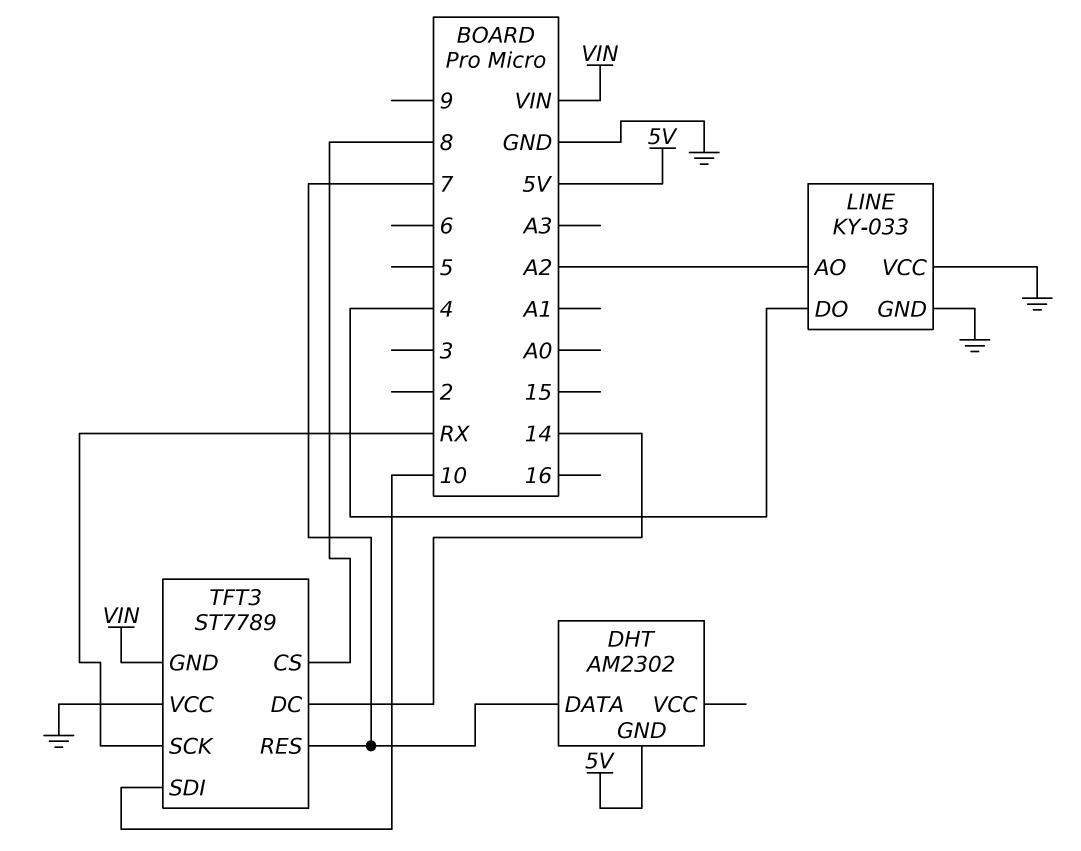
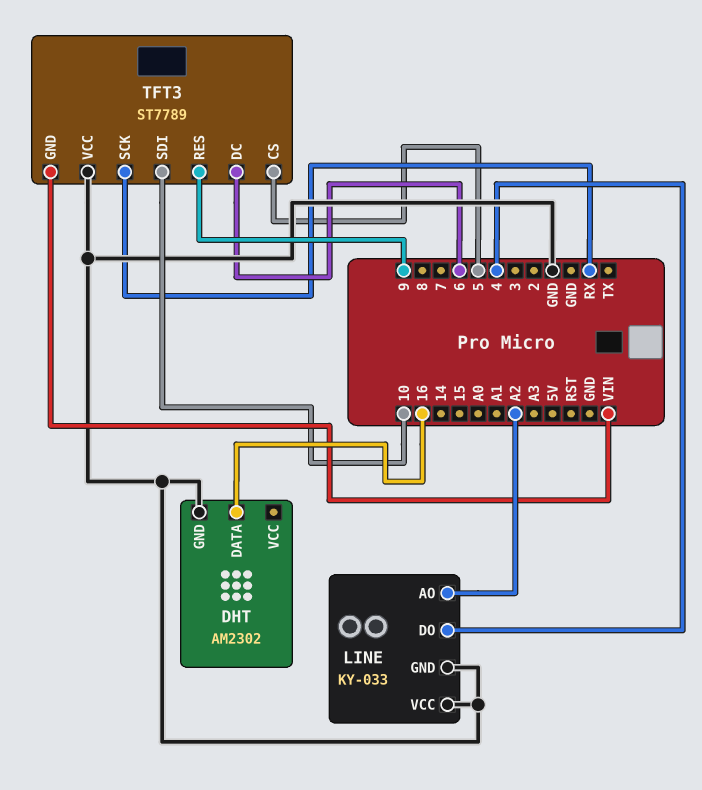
DHT pin DATA: 7 -> 16
DHT pin GND: 5V -> GND
TFT3 pin CS: 8 -> 5
TFT3 pin DC: 14 -> 6
TFT3 pin RES: 7 -> 9

